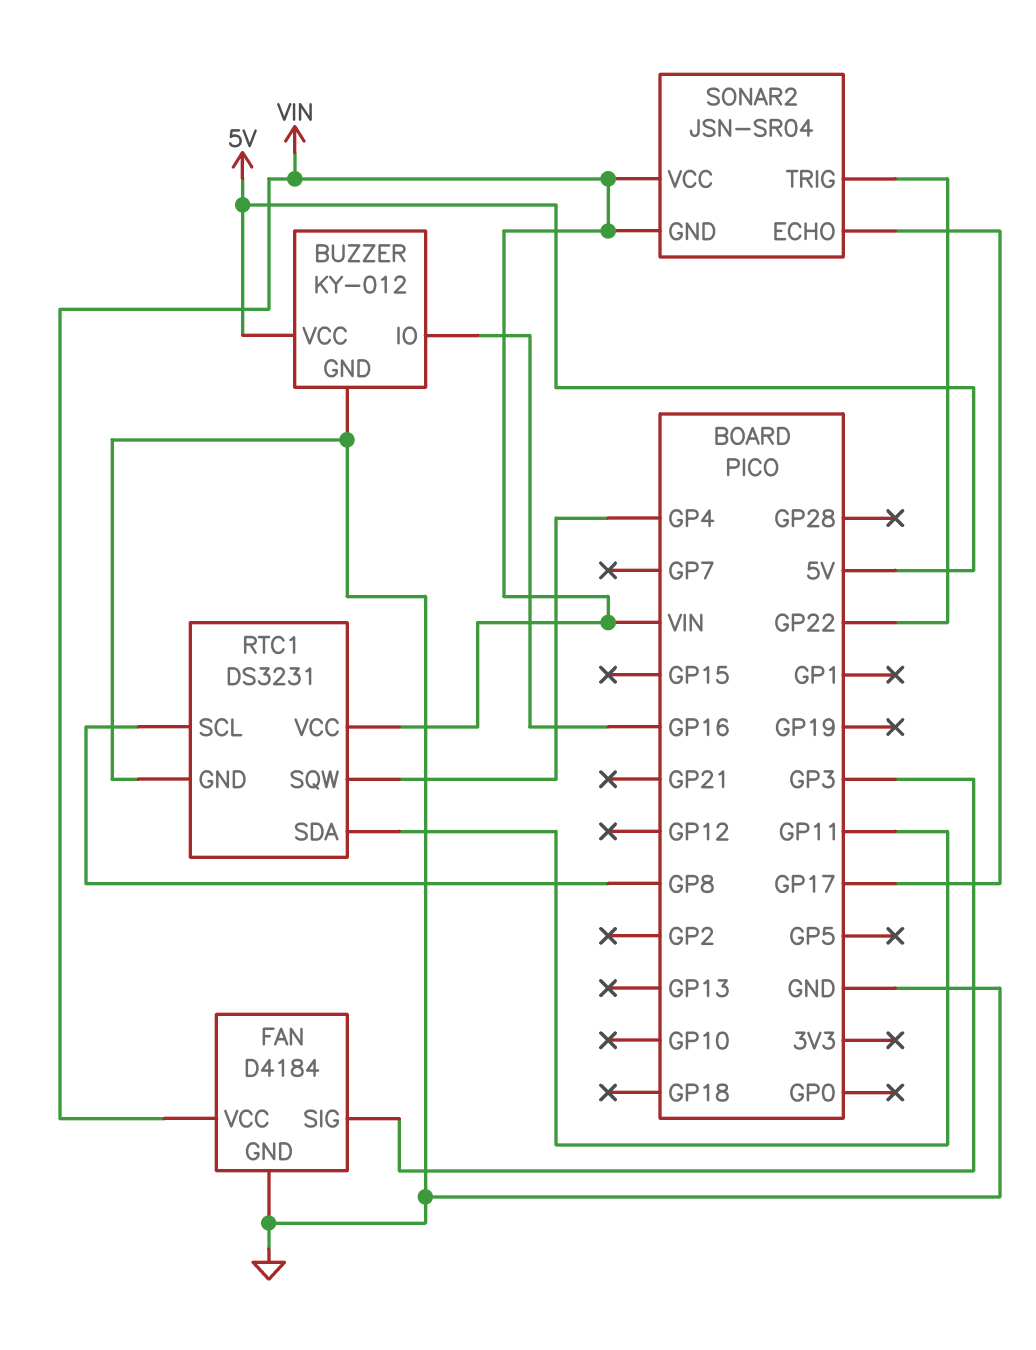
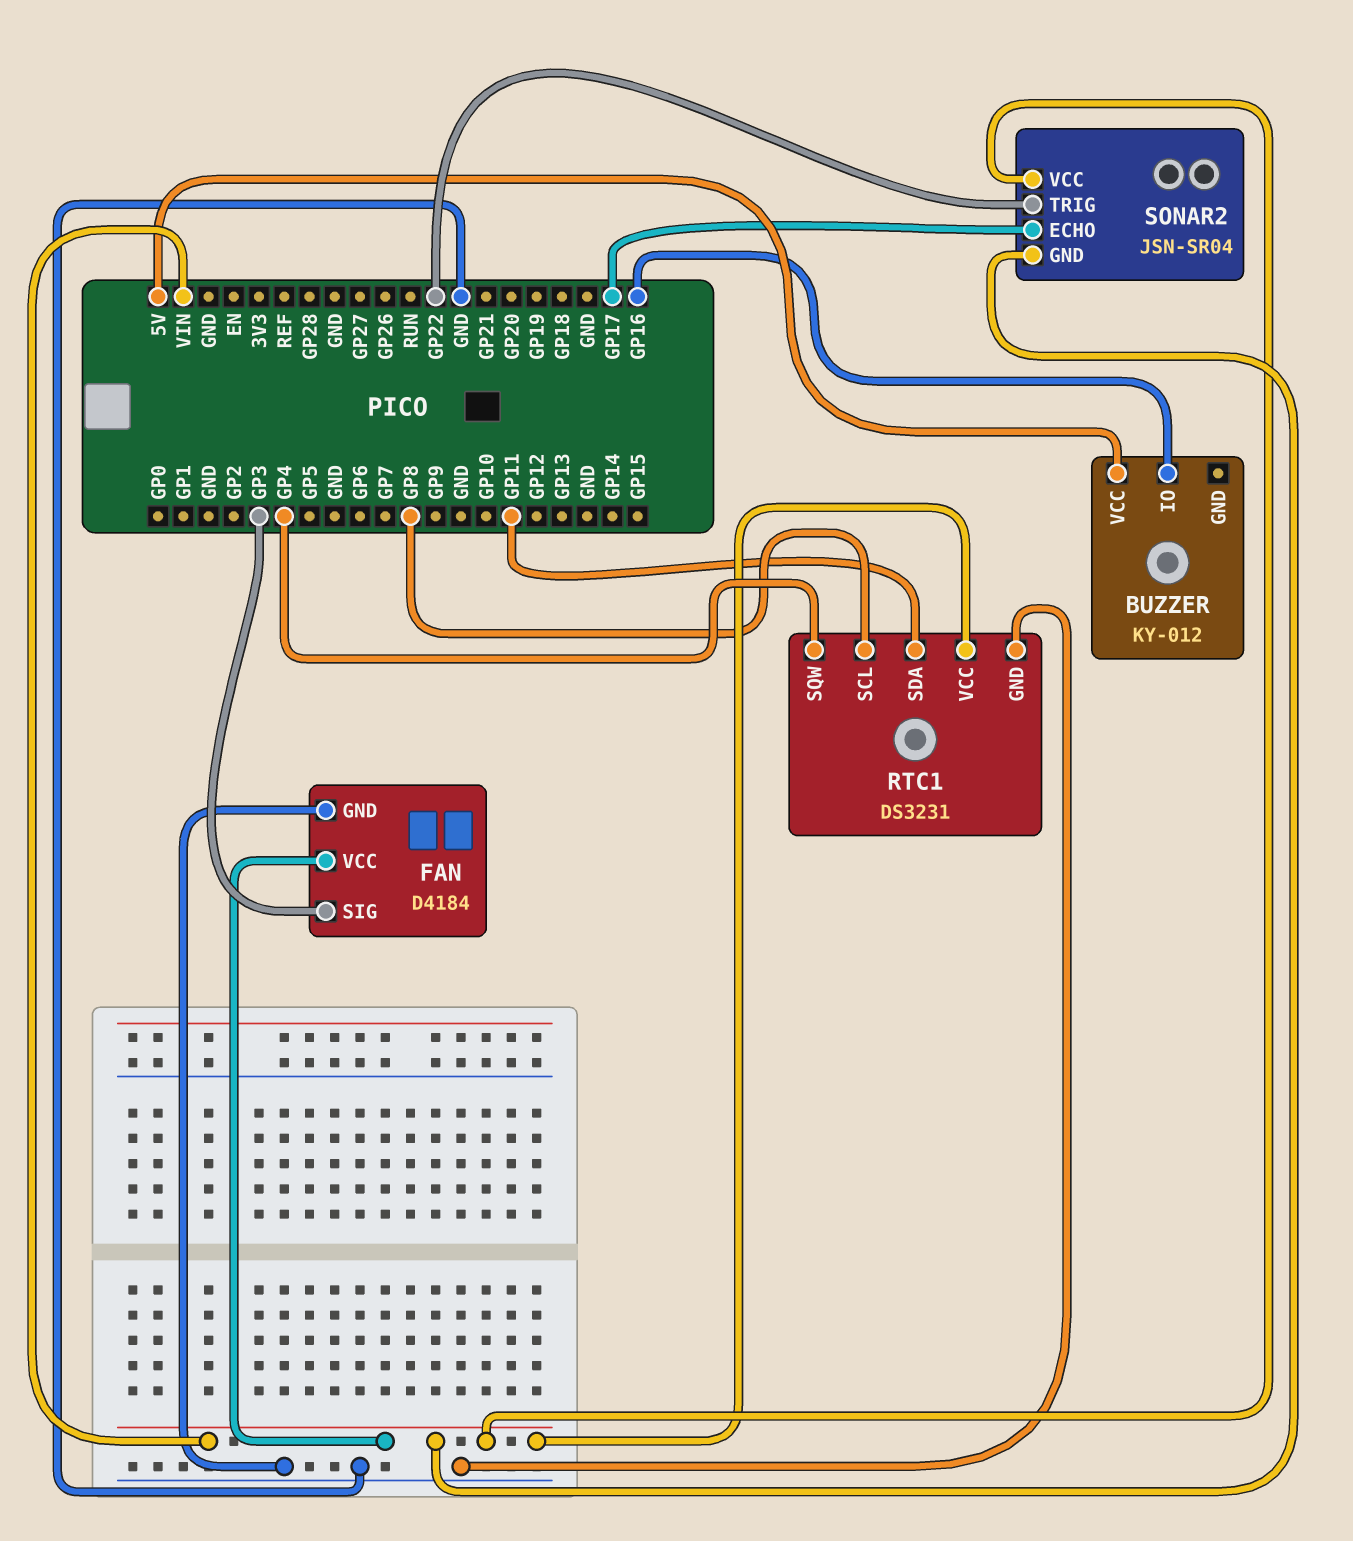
BUZZER pin GND: GND -> none

